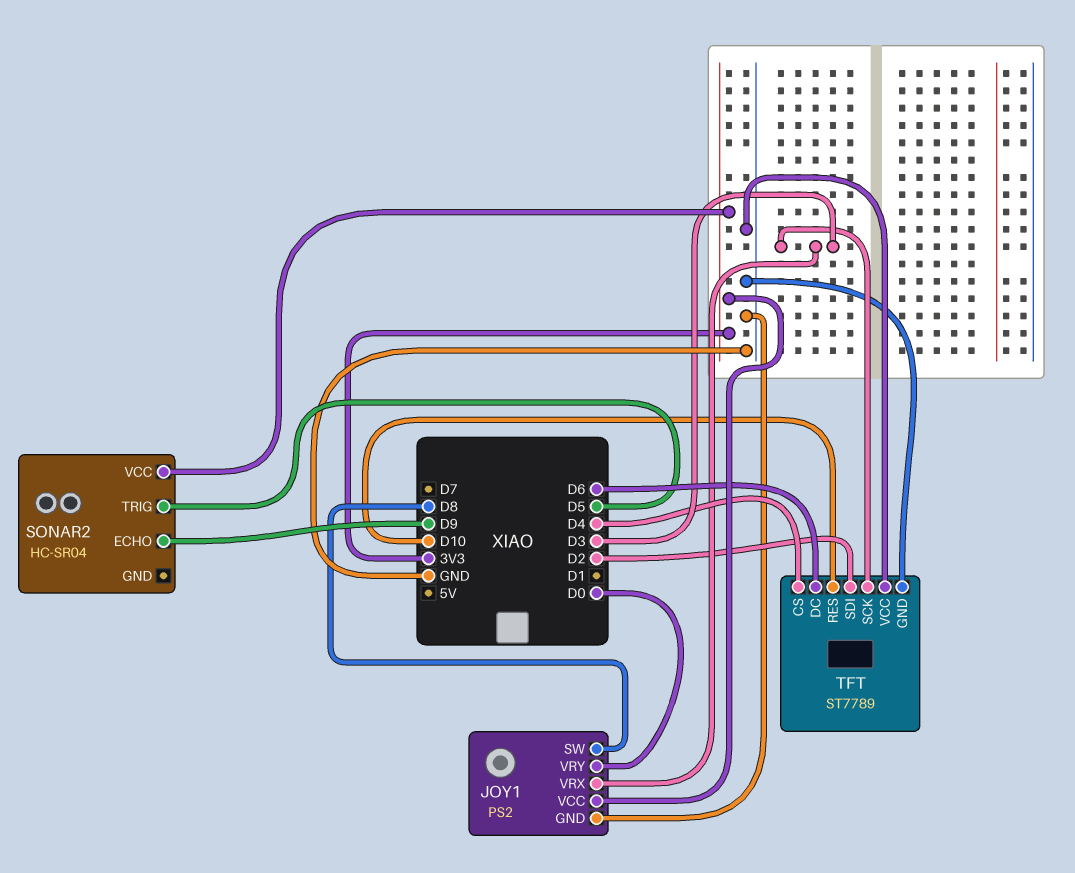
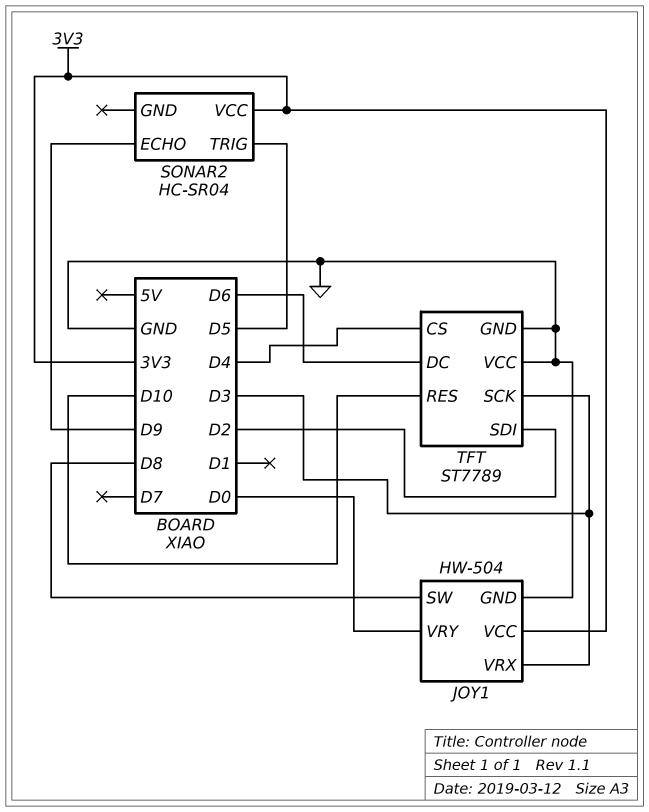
JOY1: PS2 -> HW-504

